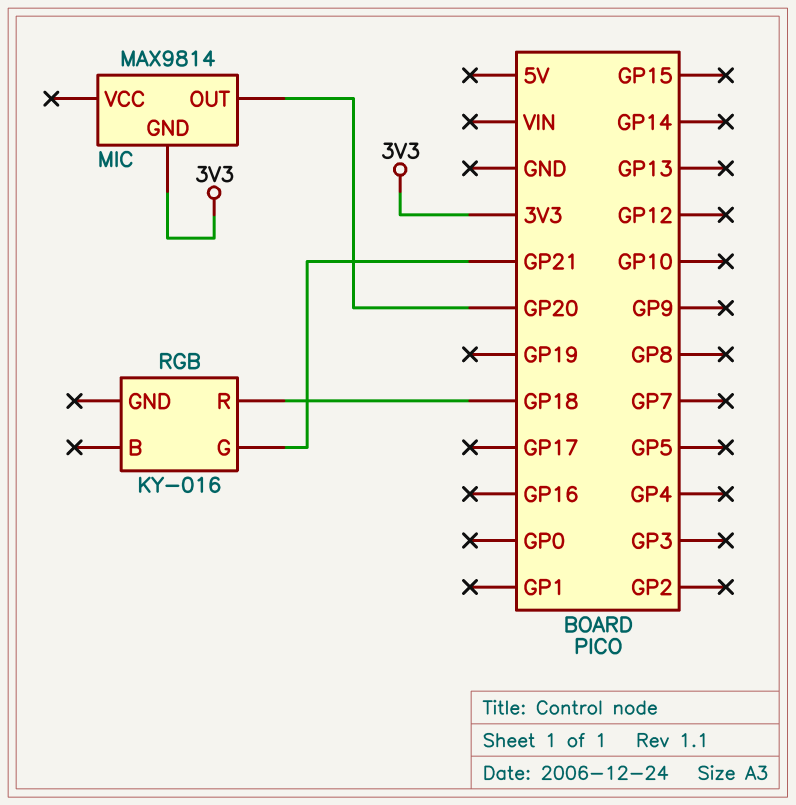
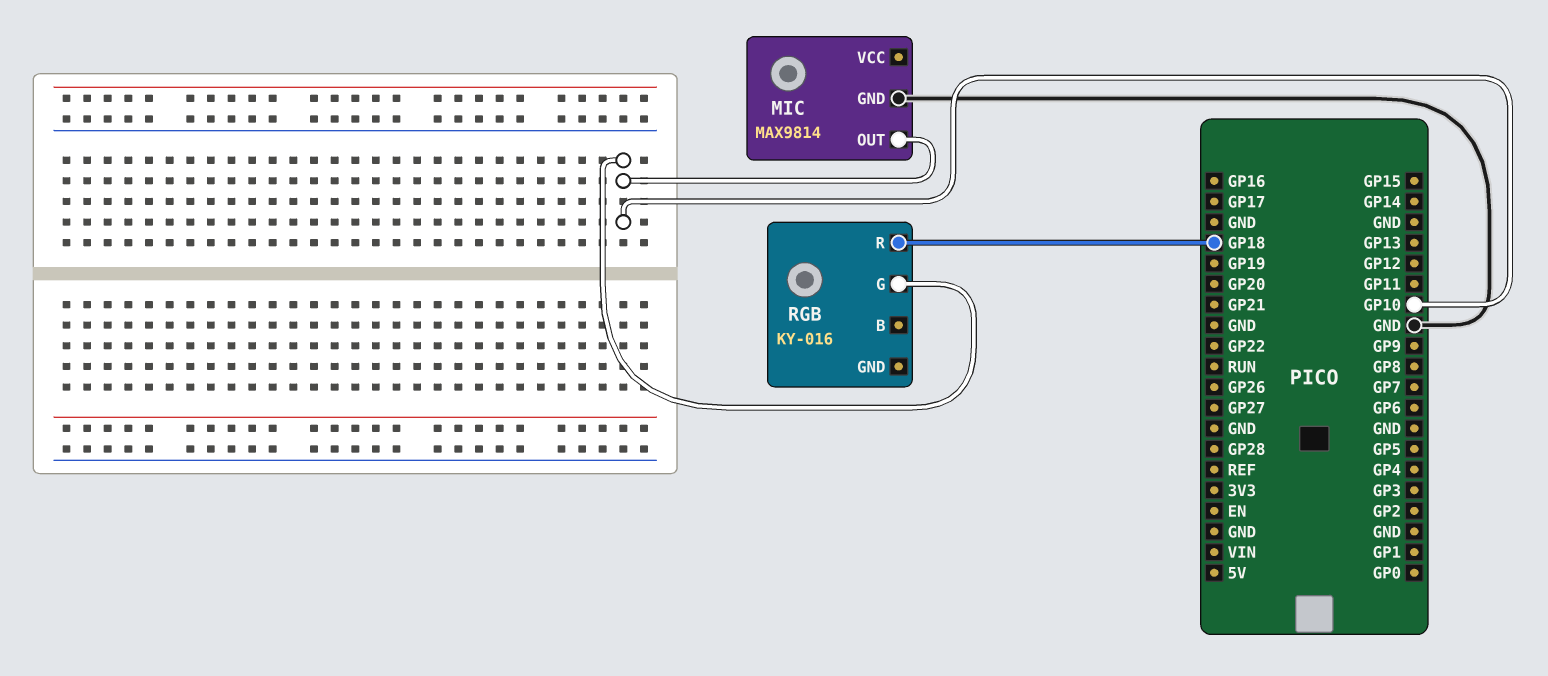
MIC pin GND: 3V3 -> GND
MIC pin OUT: GP20 -> GP10
RGB pin G: GP21 -> GP10

